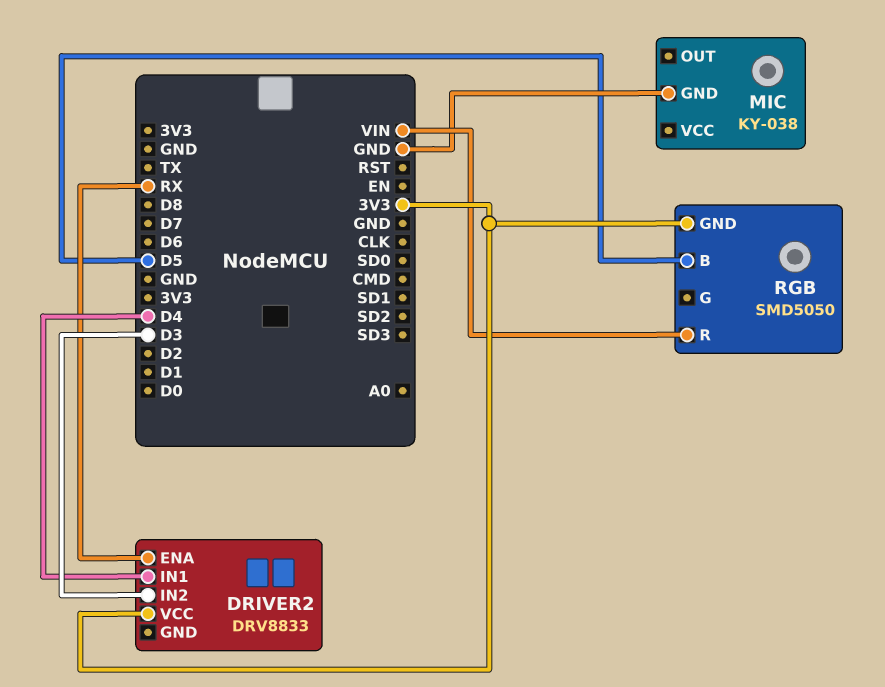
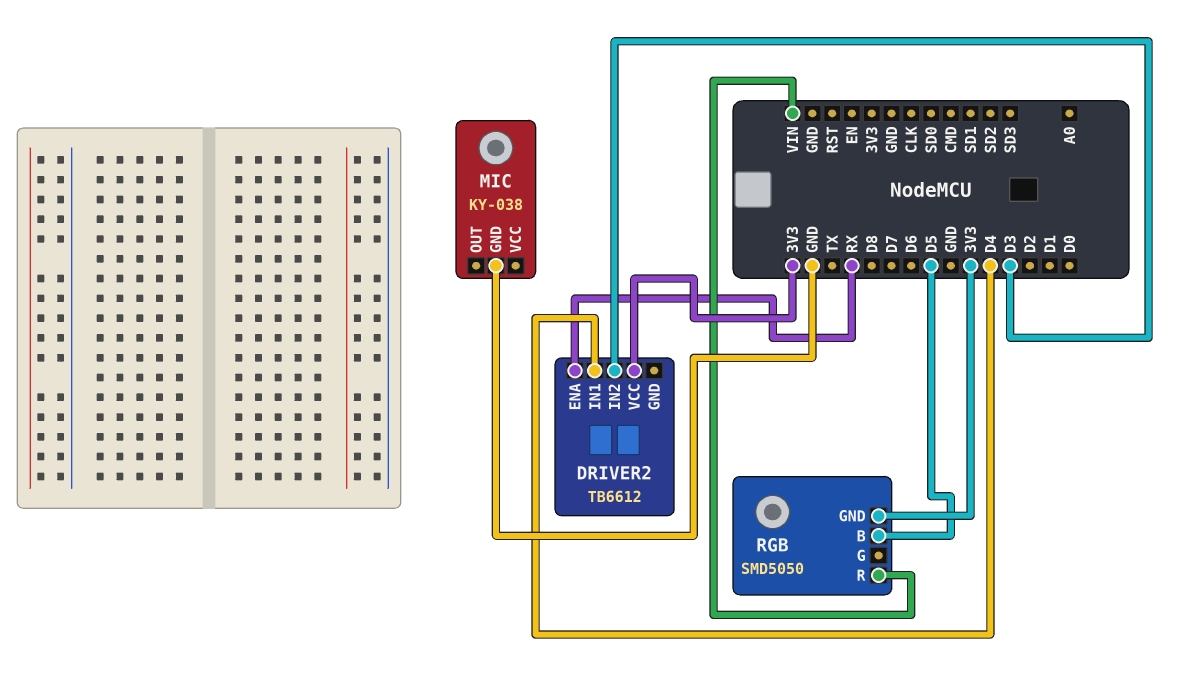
DRIVER2: DRV8833 -> TB6612

